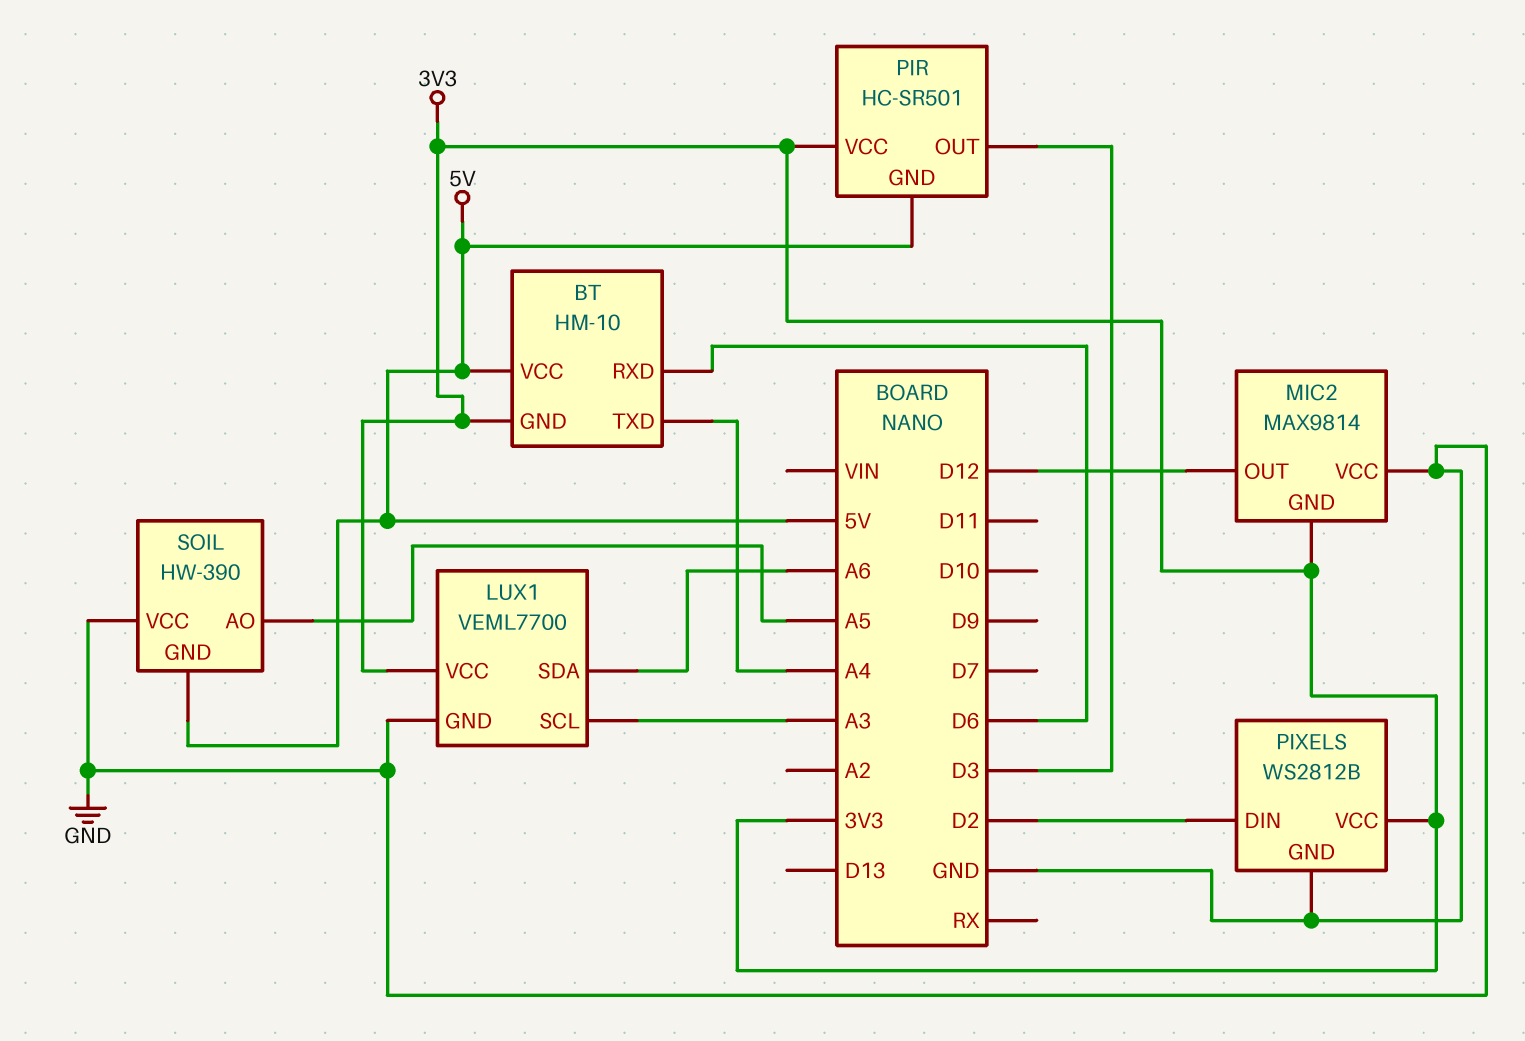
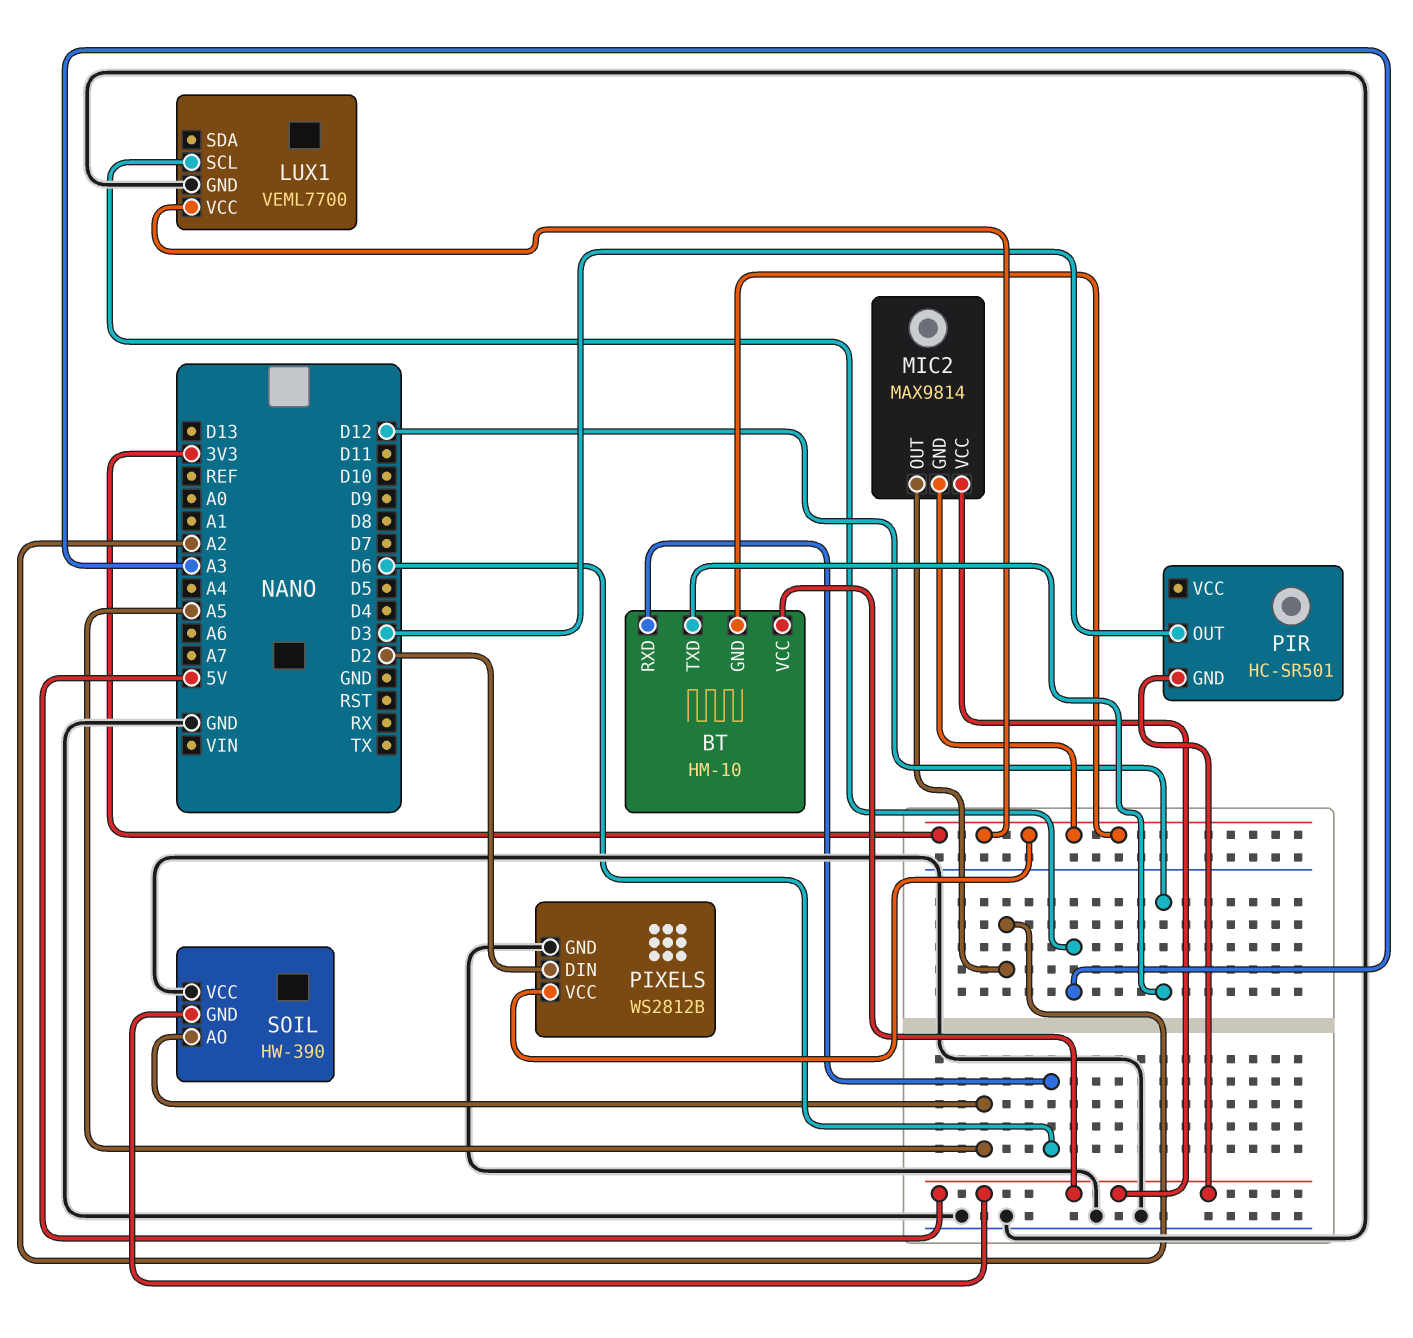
BT pin TXD: A4 -> D12
LUX1 pin SDA: A6 -> none
MIC2 pin OUT: D12 -> A2
MIC2 pin VCC: GND -> 5V
PIR pin VCC: 3V3 -> none

